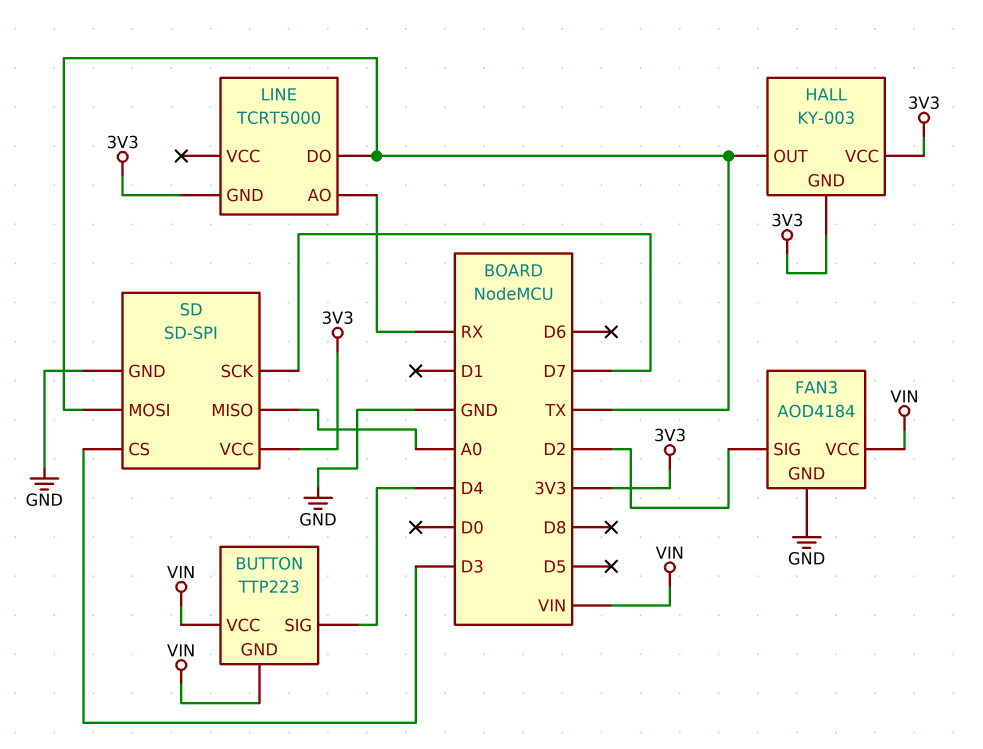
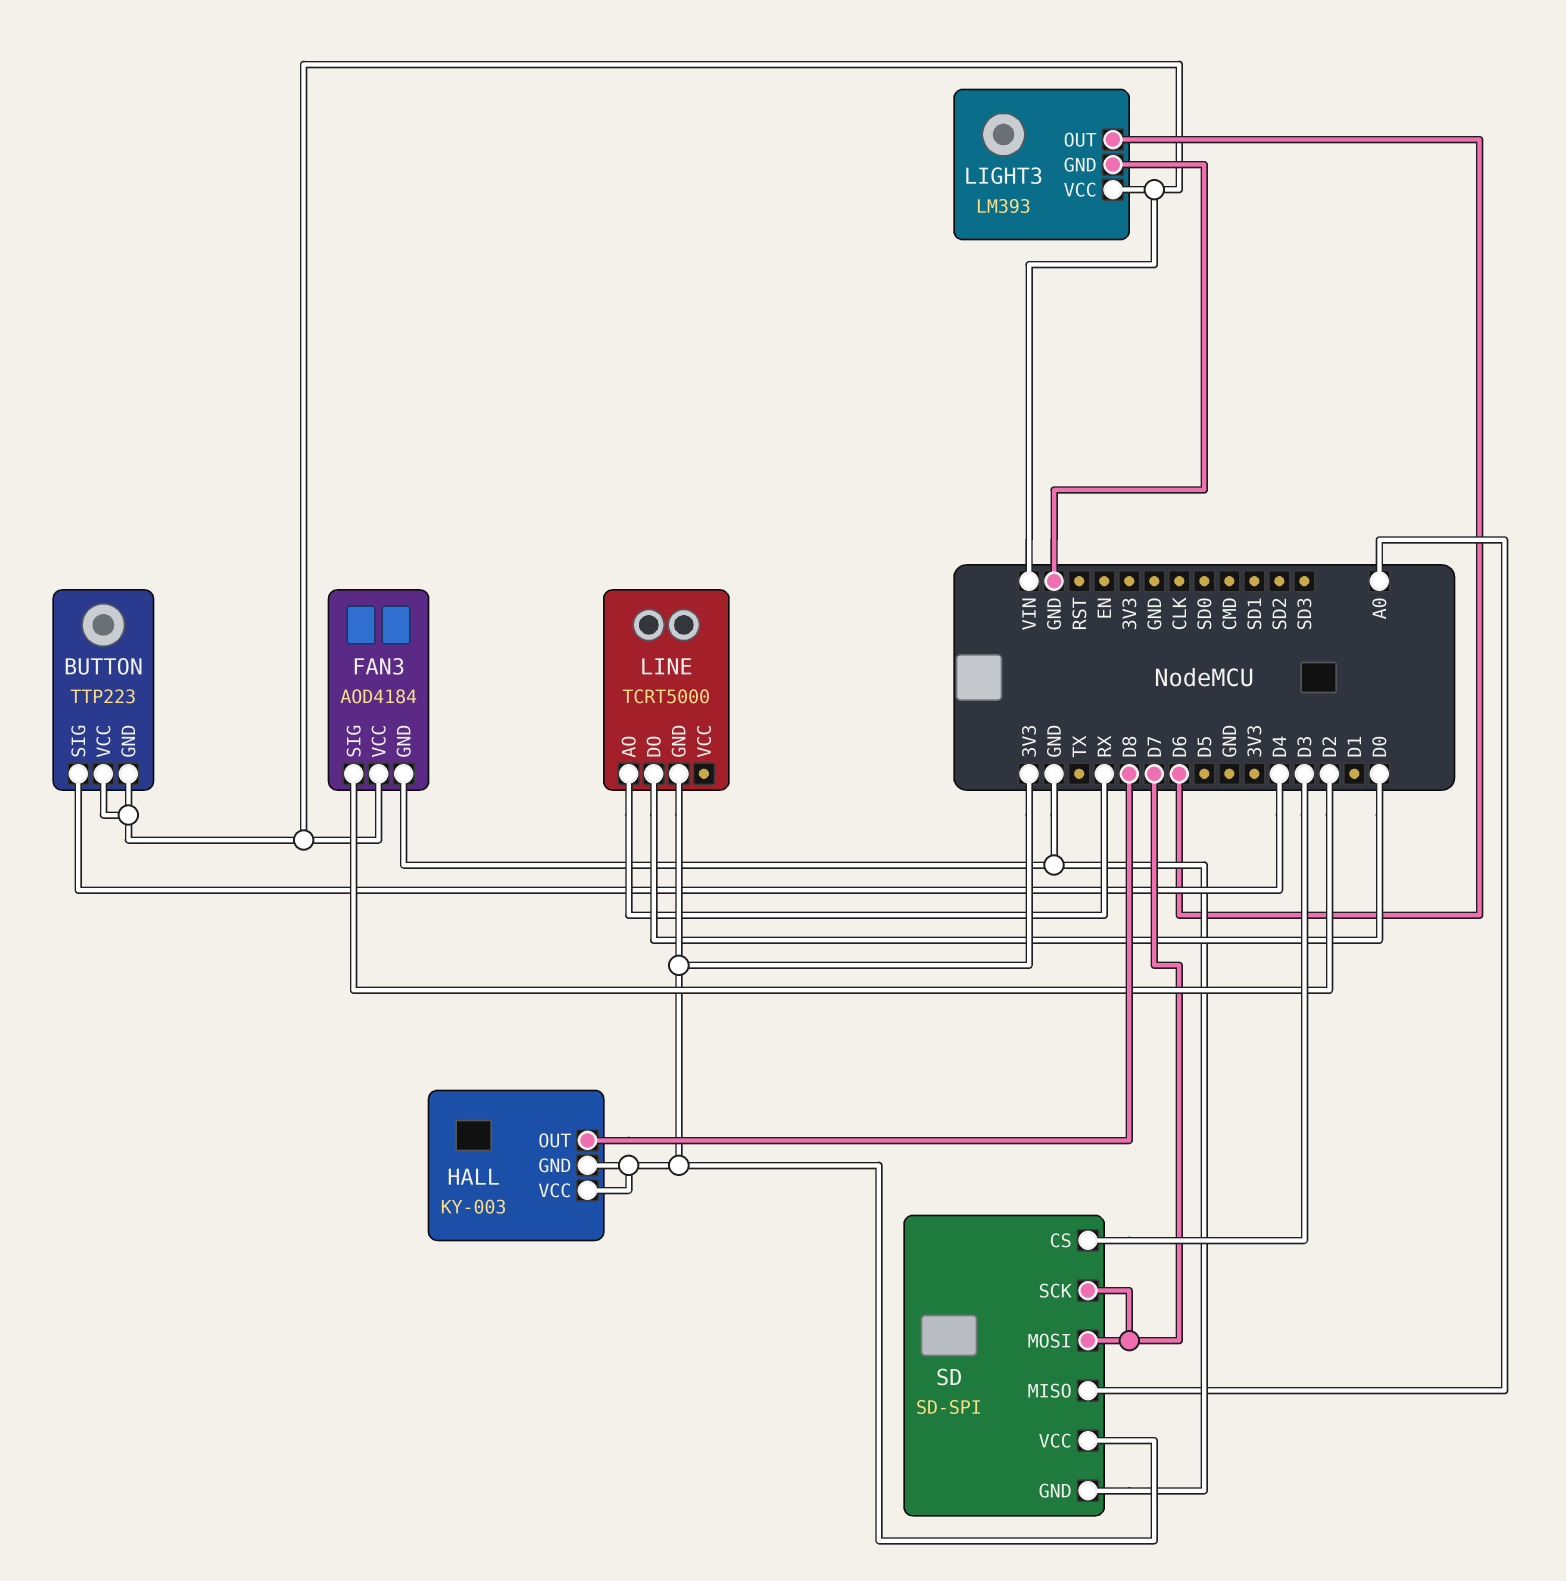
HALL pin OUT: TX -> D8
LIGHT3: none -> LM393
LIGHT3 pin GND: none -> GND
LIGHT3 pin OUT: none -> D6
LIGHT3 pin VCC: none -> VIN
LINE pin DO: TX -> D0
SD pin MOSI: TX -> D7

